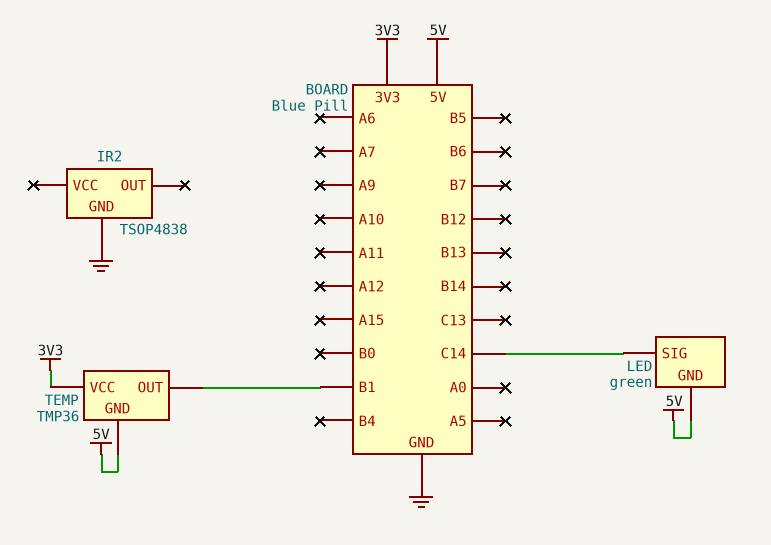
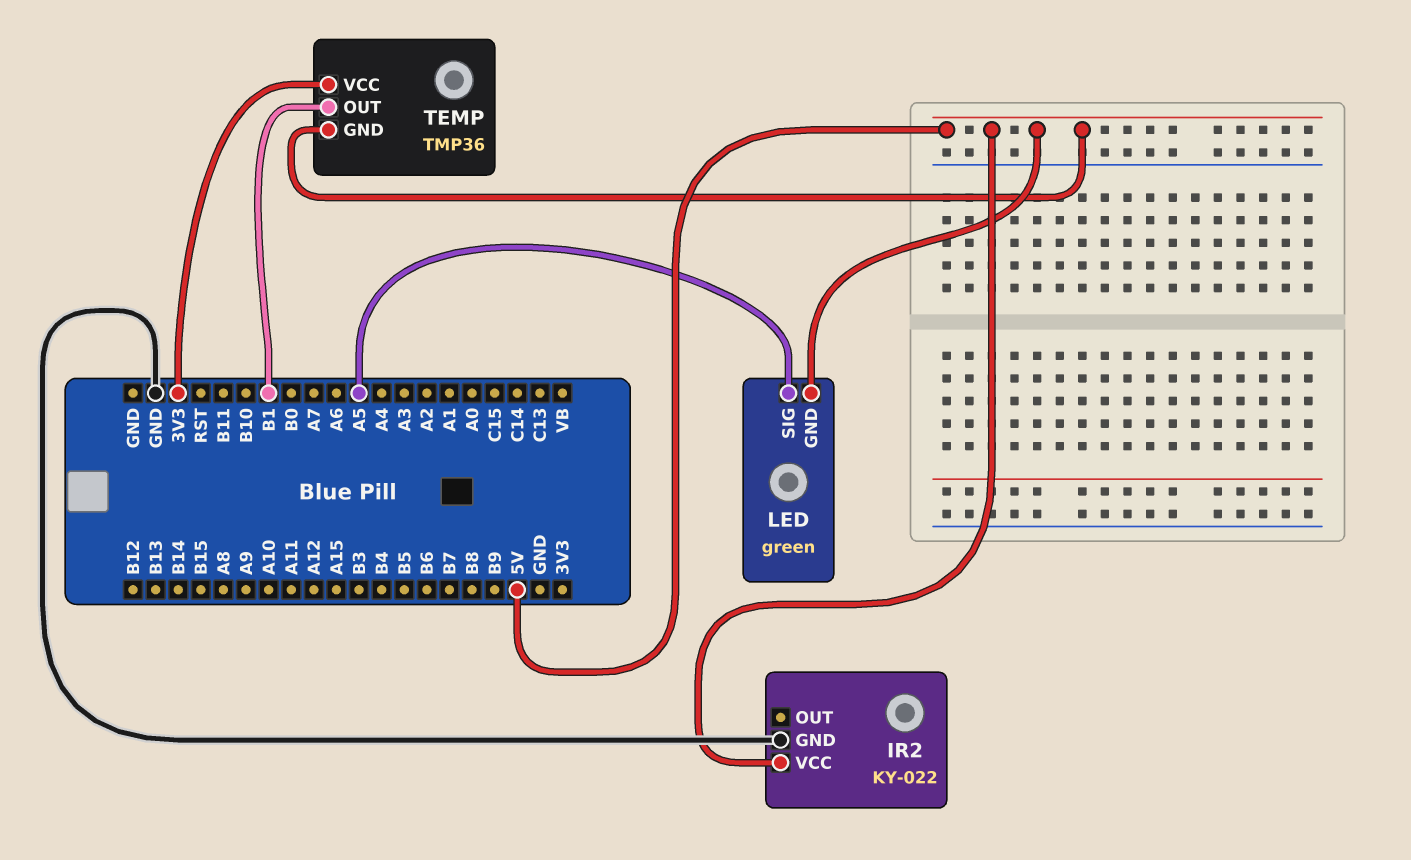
IR2: TSOP4838 -> KY-022
IR2 pin VCC: none -> 5V
LED pin SIG: C14 -> A5

